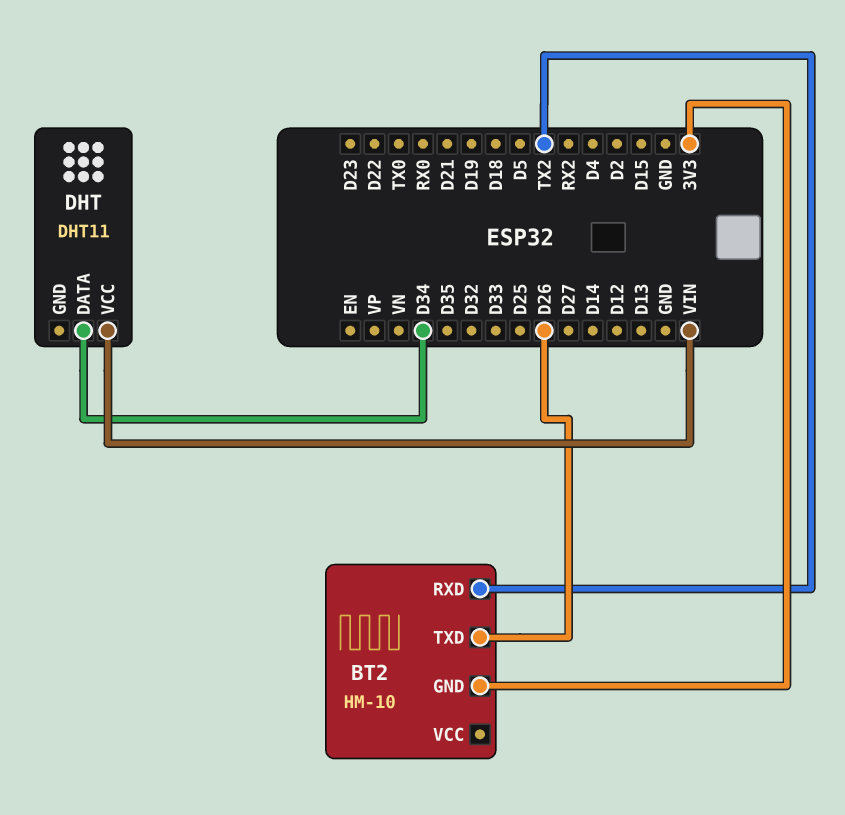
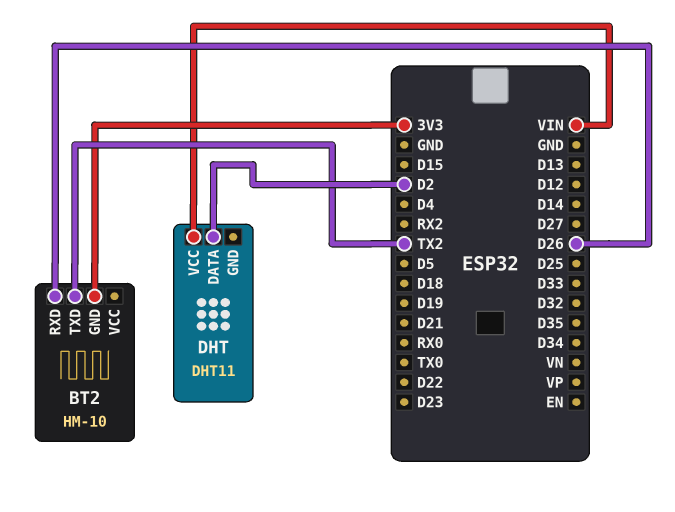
BT2 pin RXD: TX2 -> D26
BT2 pin TXD: D26 -> TX2
DHT pin DATA: D34 -> D2

